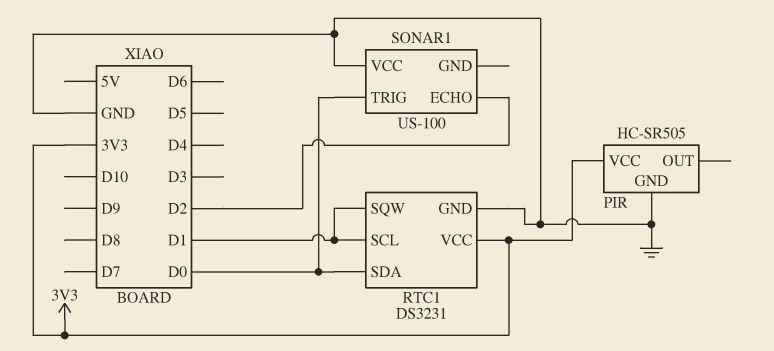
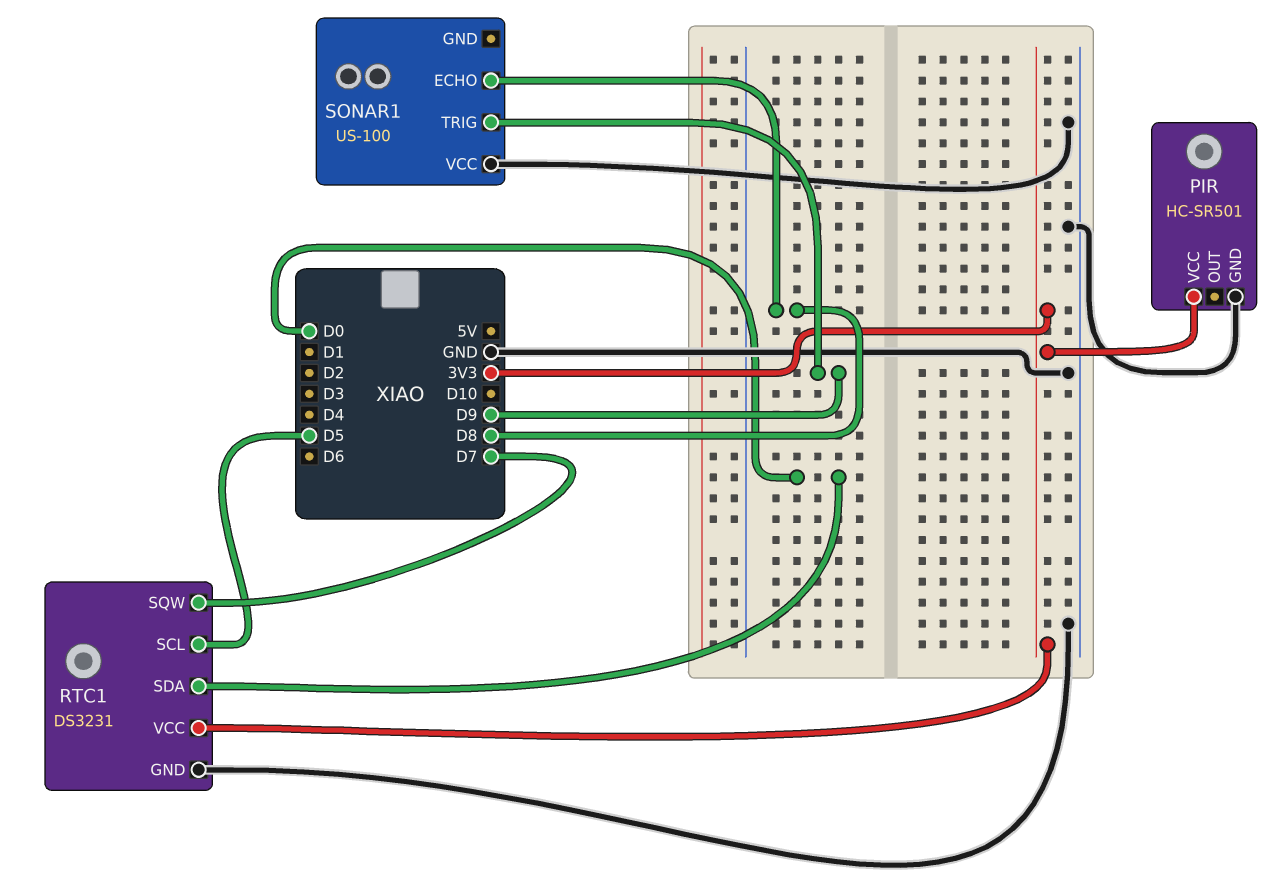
PIR: HC-SR505 -> HC-SR501
RTC1 pin SCL: D1 -> D5
RTC1 pin SQW: D1 -> D7
SONAR1 pin ECHO: D2 -> D8
SONAR1 pin TRIG: D0 -> D9

